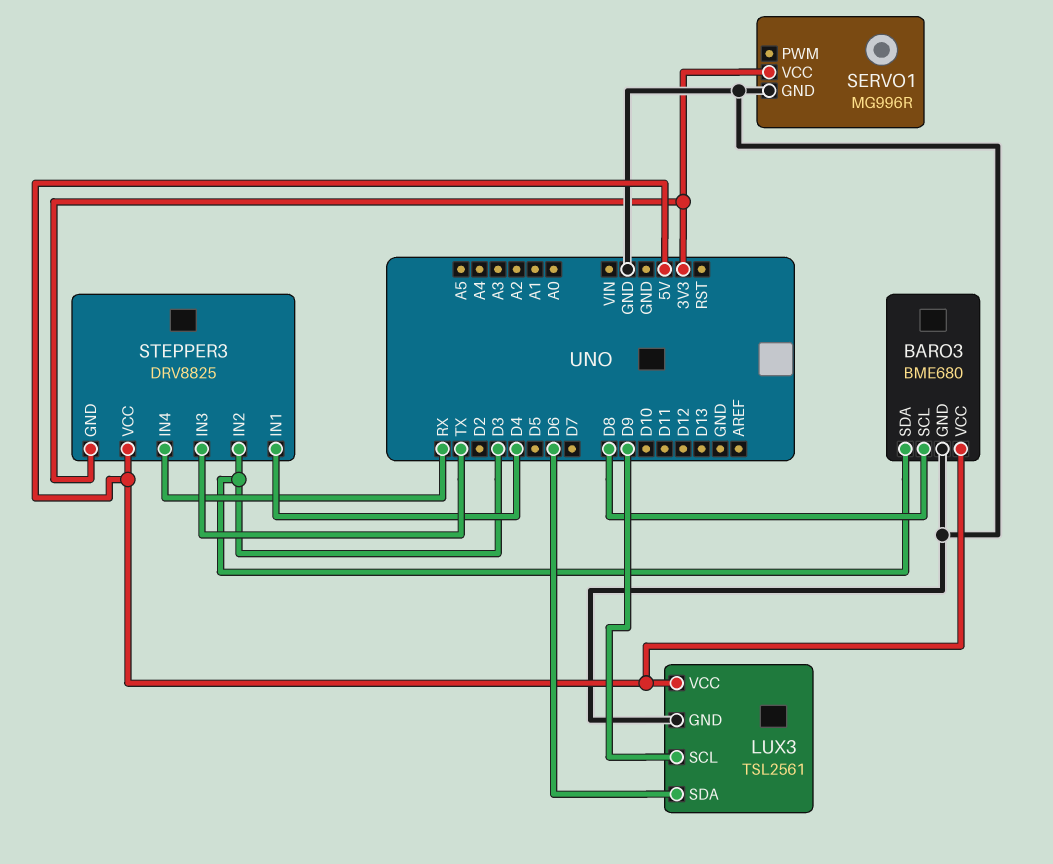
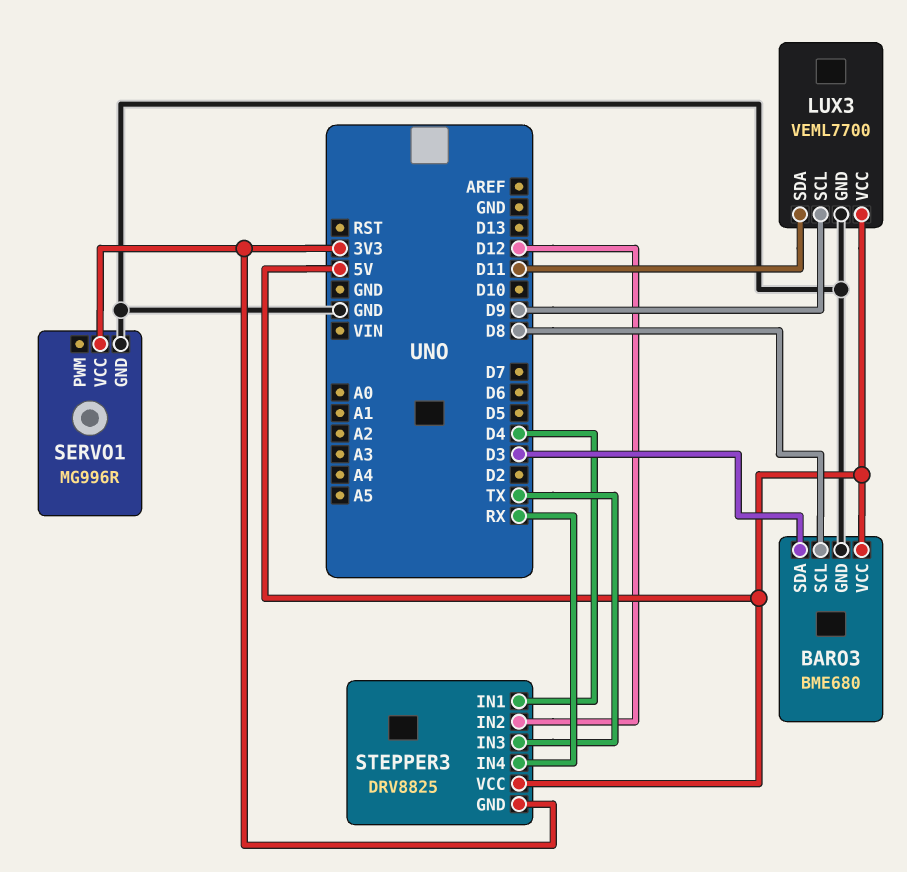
LUX3: TSL2561 -> VEML7700
LUX3 pin SDA: D6 -> D11
STEPPER3 pin IN2: D3 -> D12

